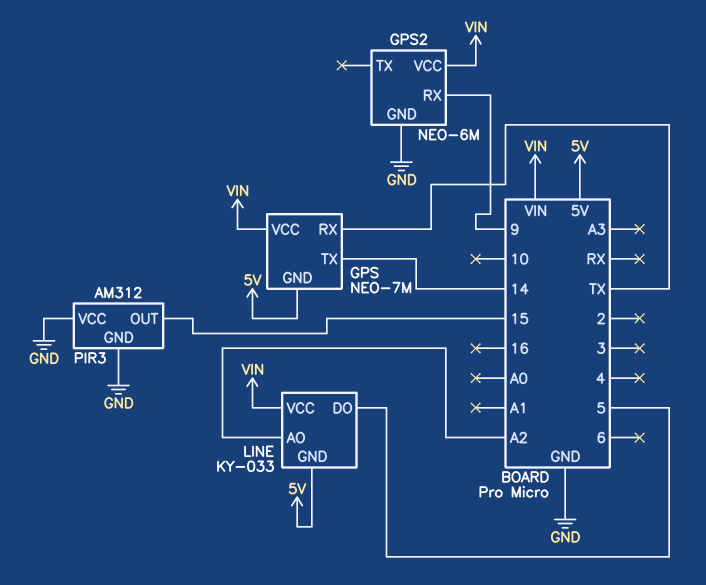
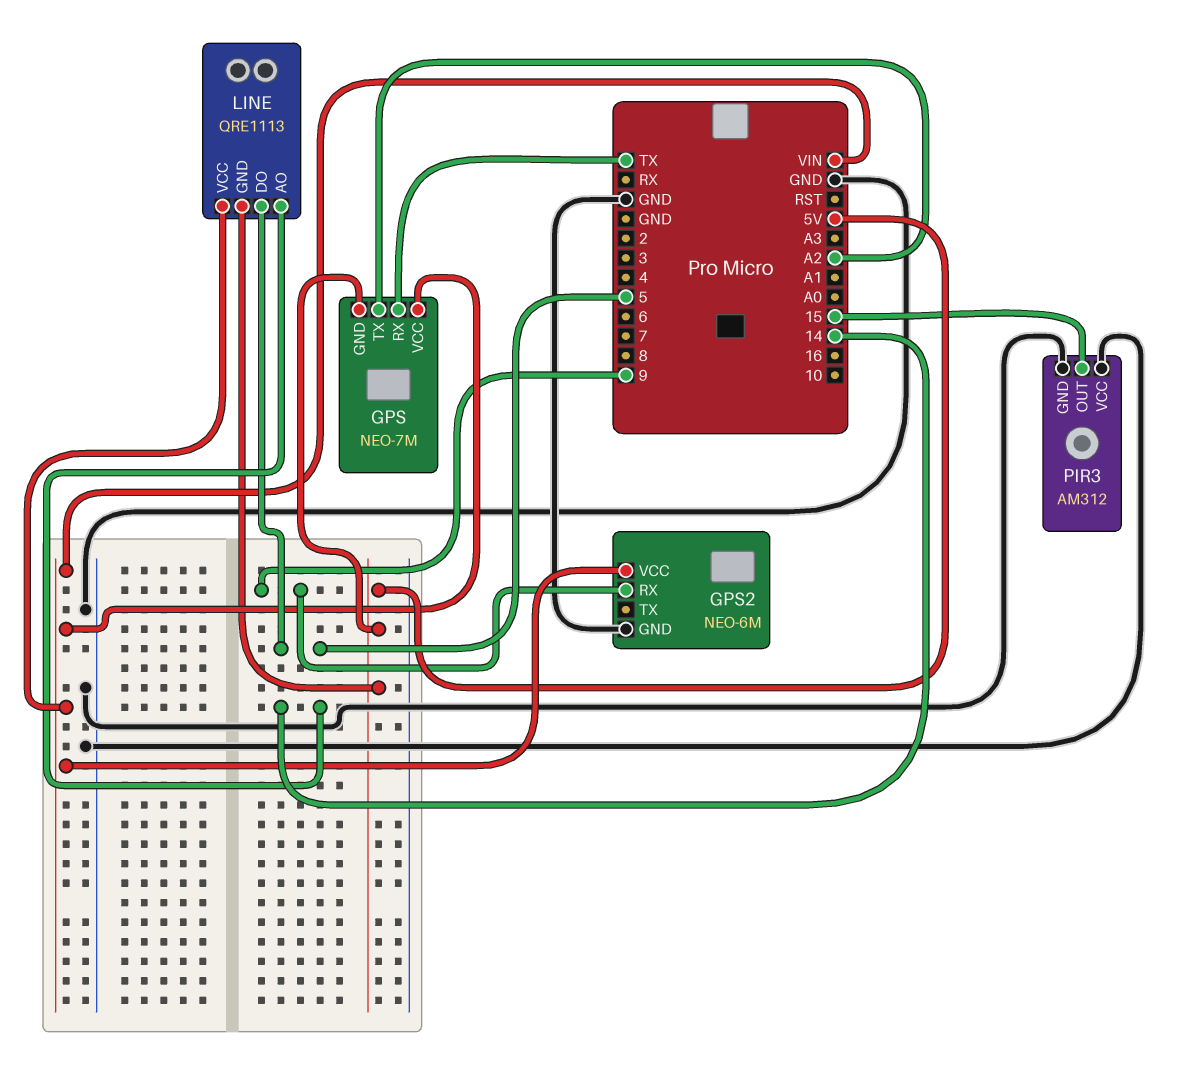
GPS pin TX: 14 -> A2
LINE: KY-033 -> QRE1113
LINE pin AO: A2 -> 14

